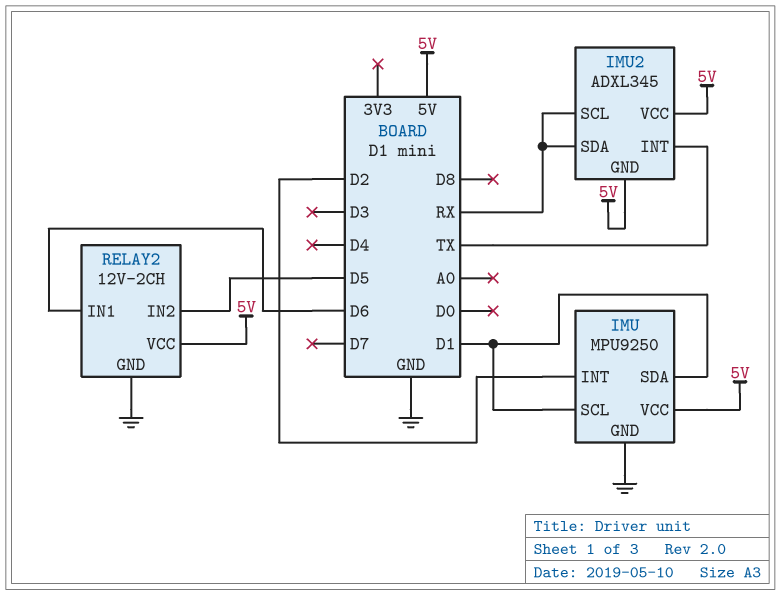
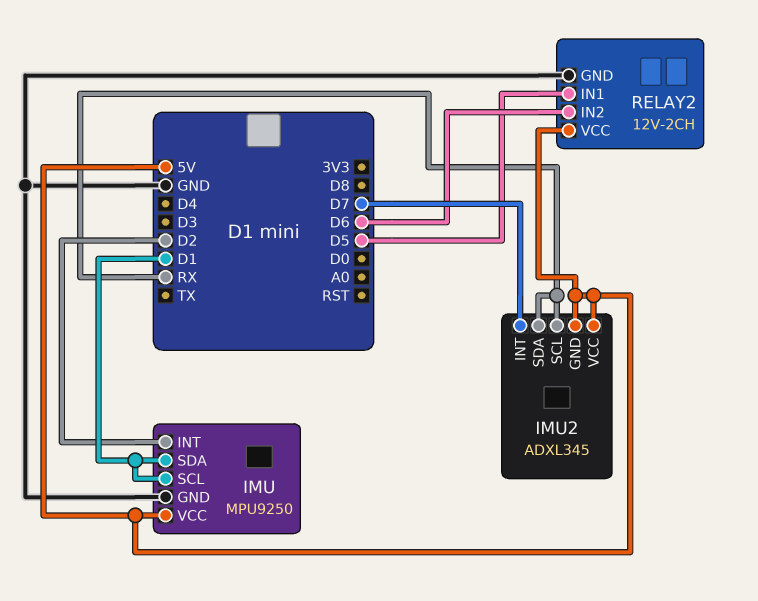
IMU2 pin INT: TX -> D7
RELAY2 pin IN1: D6 -> D5
RELAY2 pin IN2: D5 -> D6

